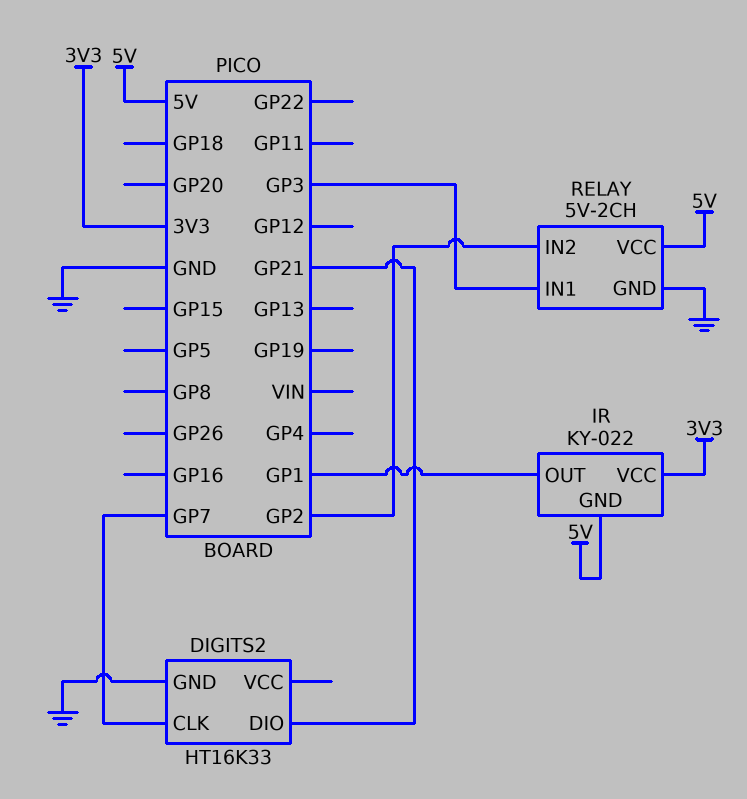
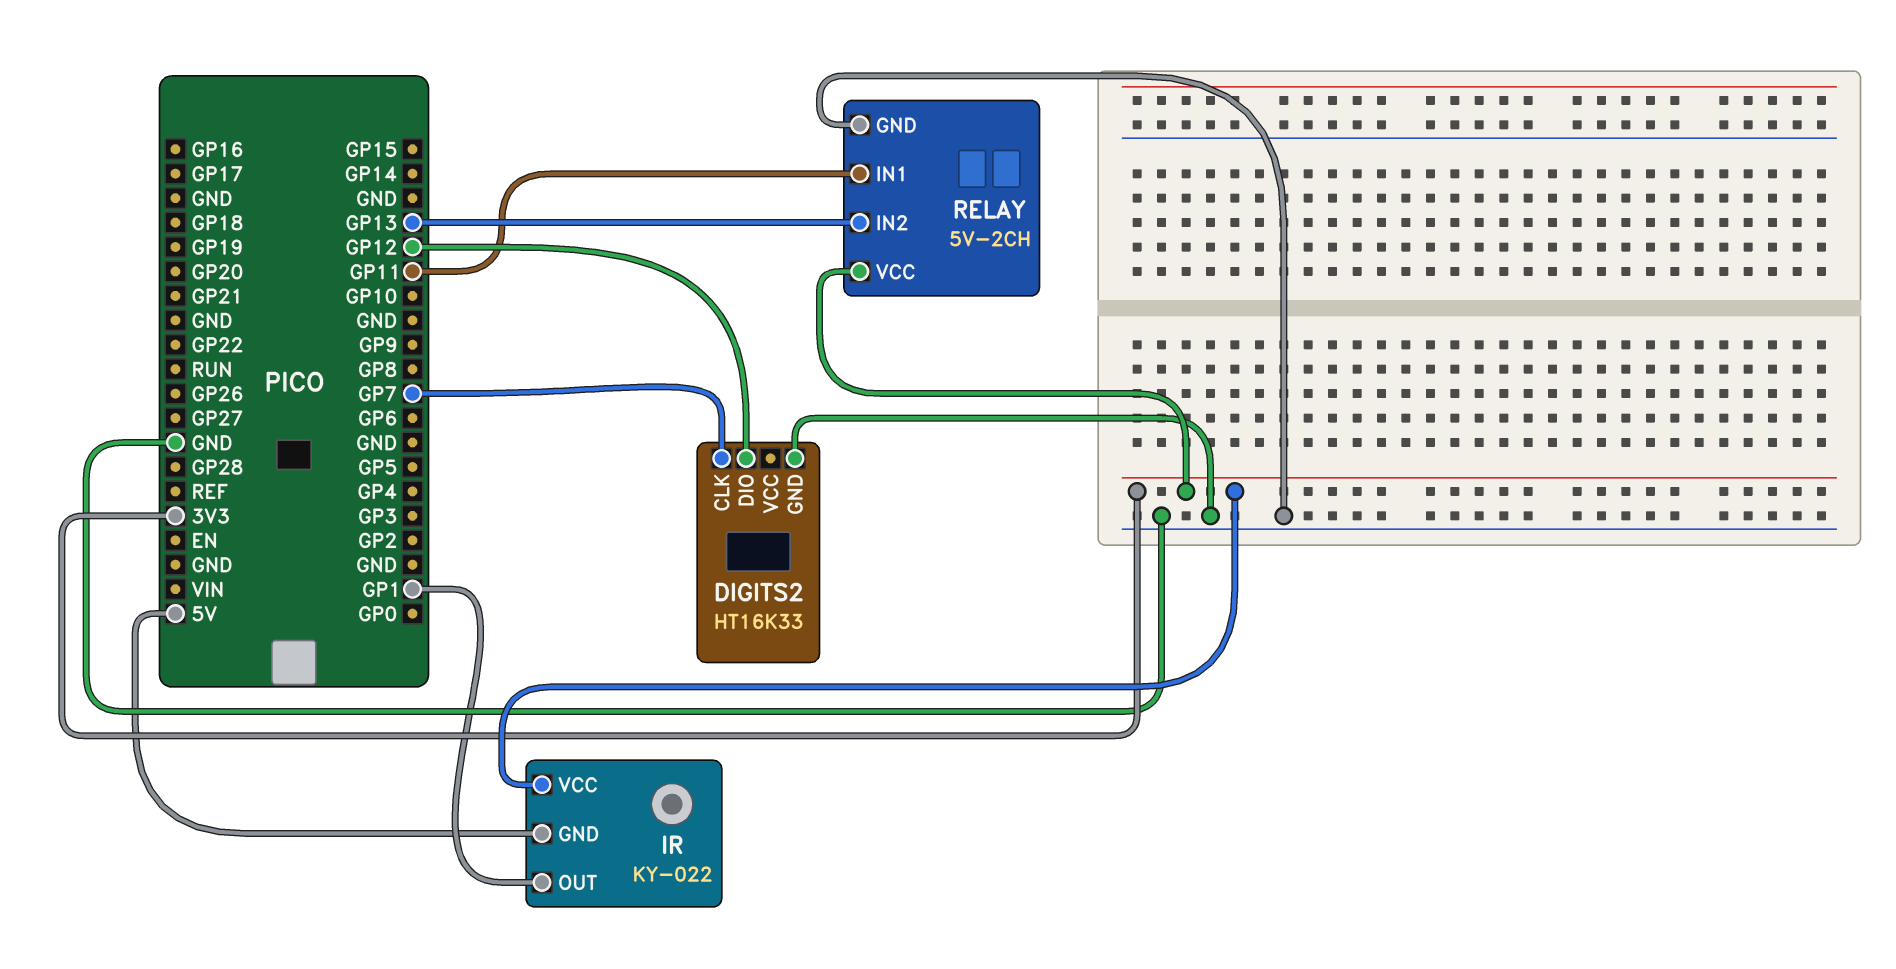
DIGITS2 pin DIO: GP21 -> GP12
RELAY pin IN1: GP3 -> GP11
RELAY pin IN2: GP2 -> GP13
RELAY pin VCC: 5V -> 3V3

